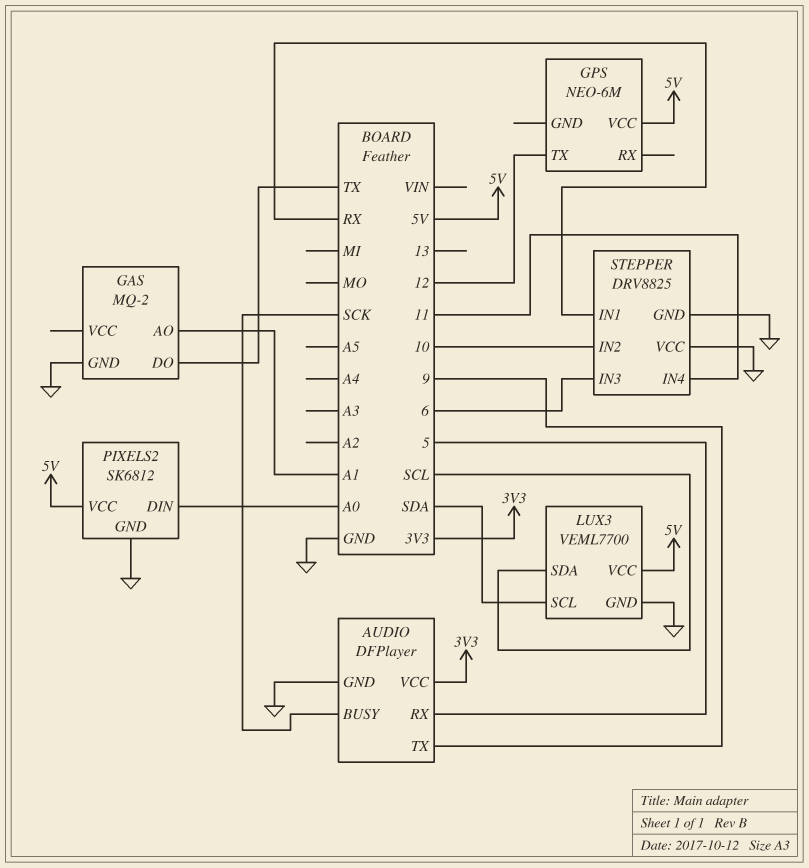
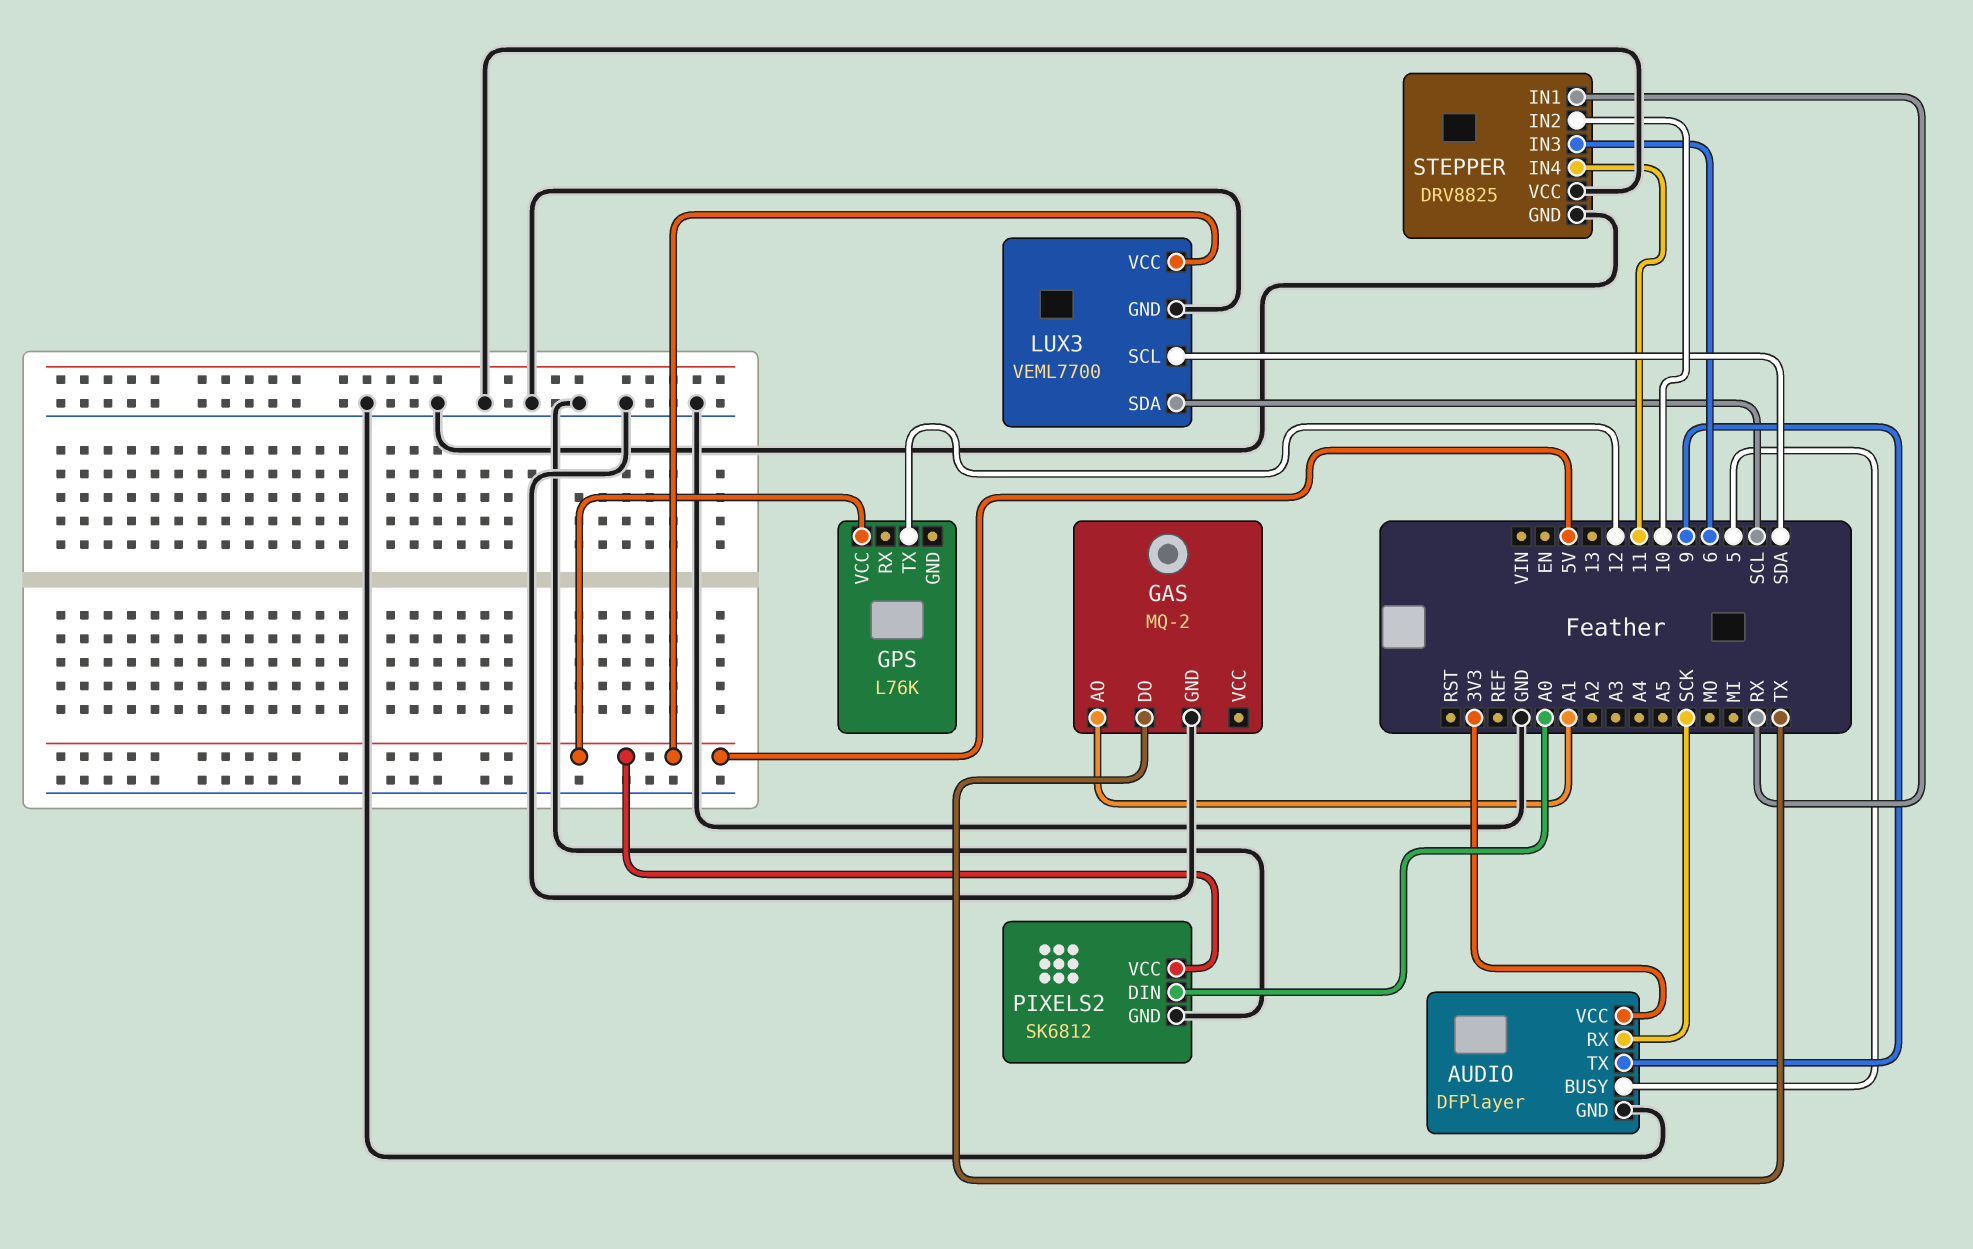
AUDIO pin BUSY: SCK -> 5
AUDIO pin RX: 5 -> SCK
GPS: NEO-6M -> L76K

